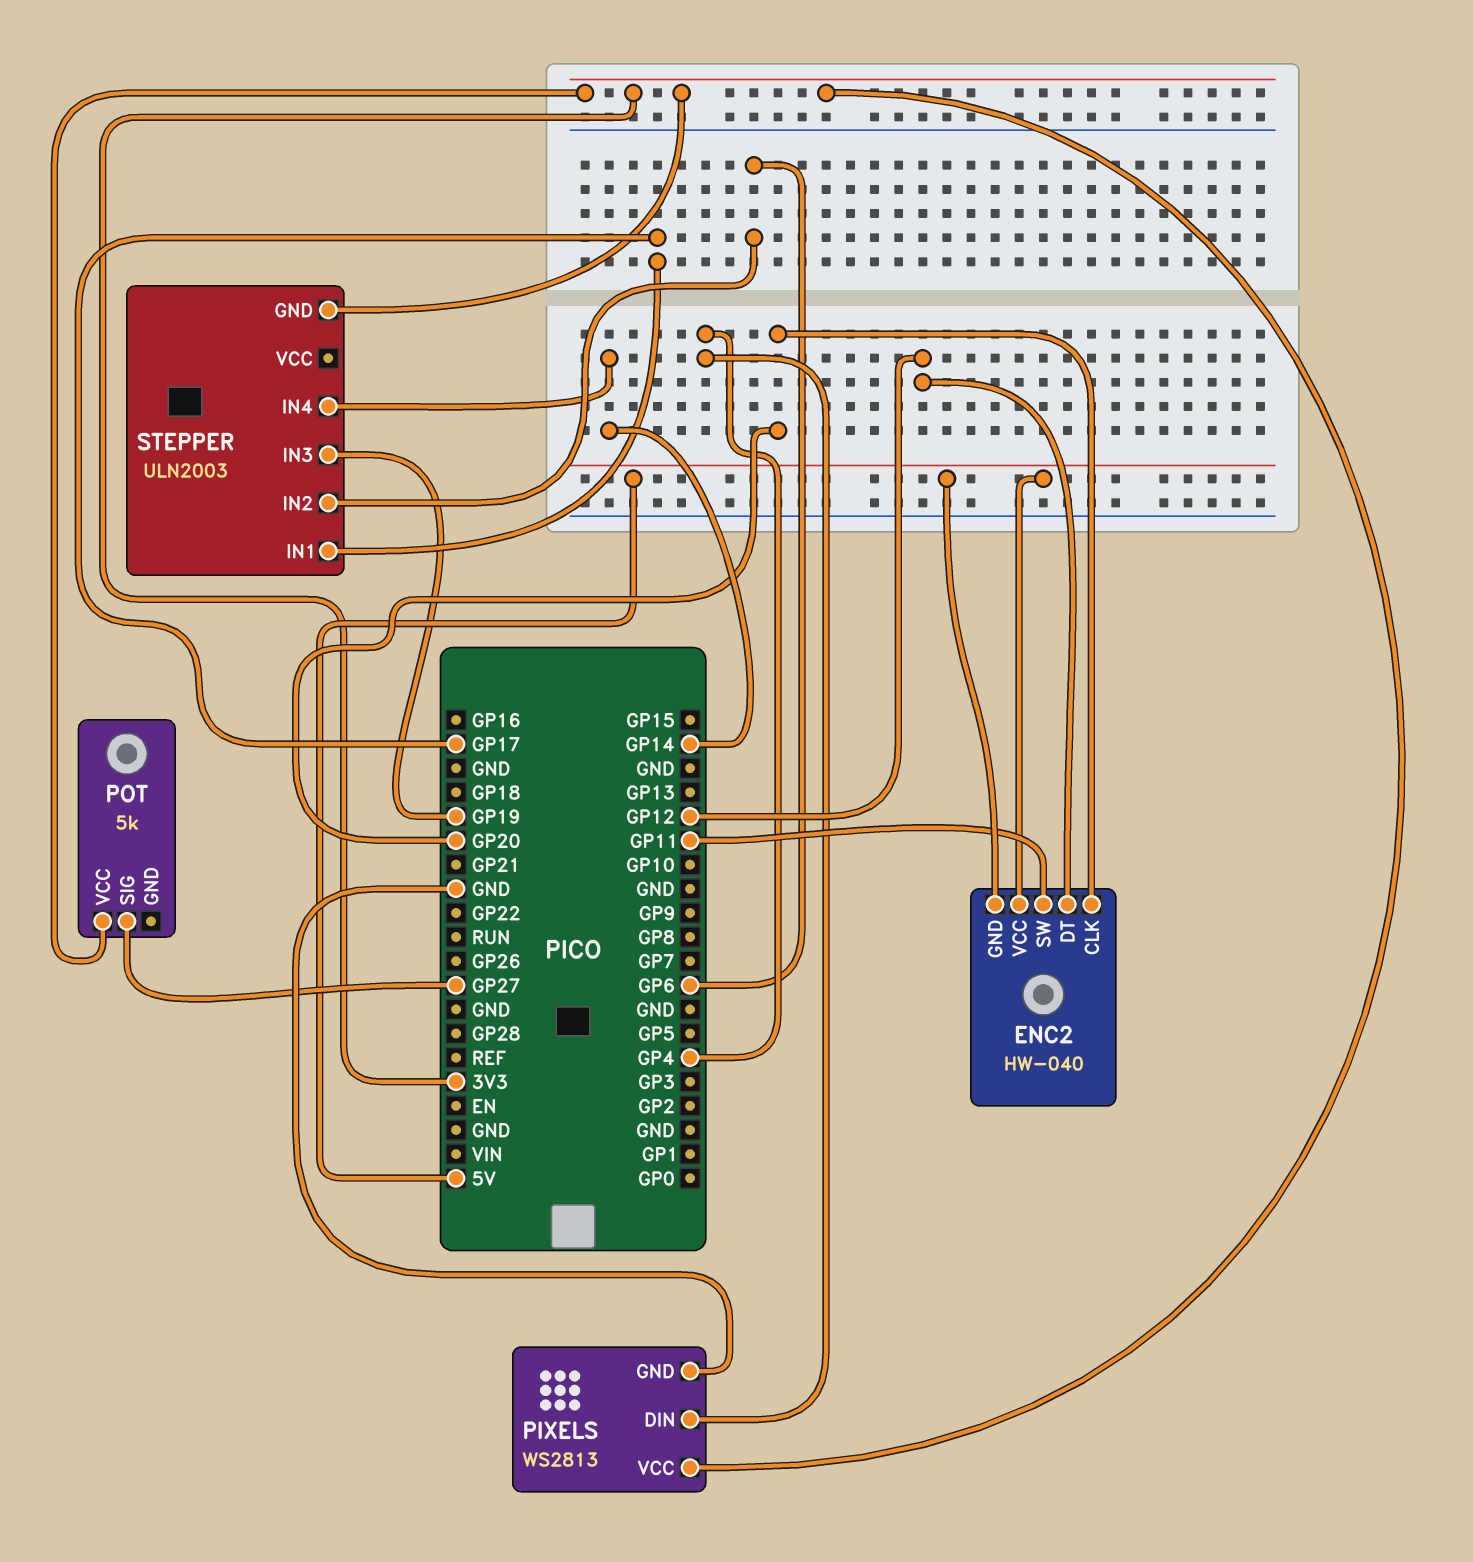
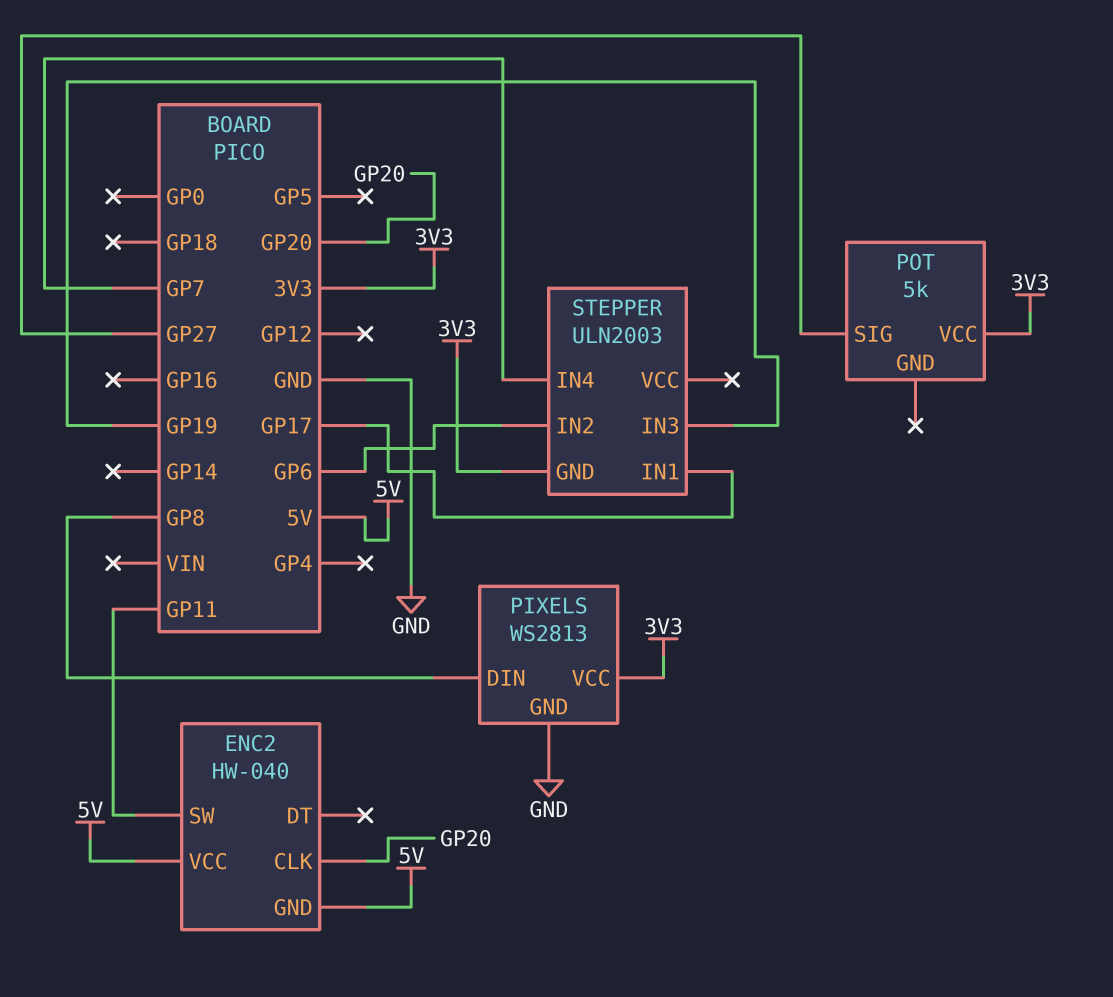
ENC2 pin DT: GP12 -> none
PIXELS pin DIN: GP4 -> GP8
STEPPER pin IN4: GP14 -> GP7

